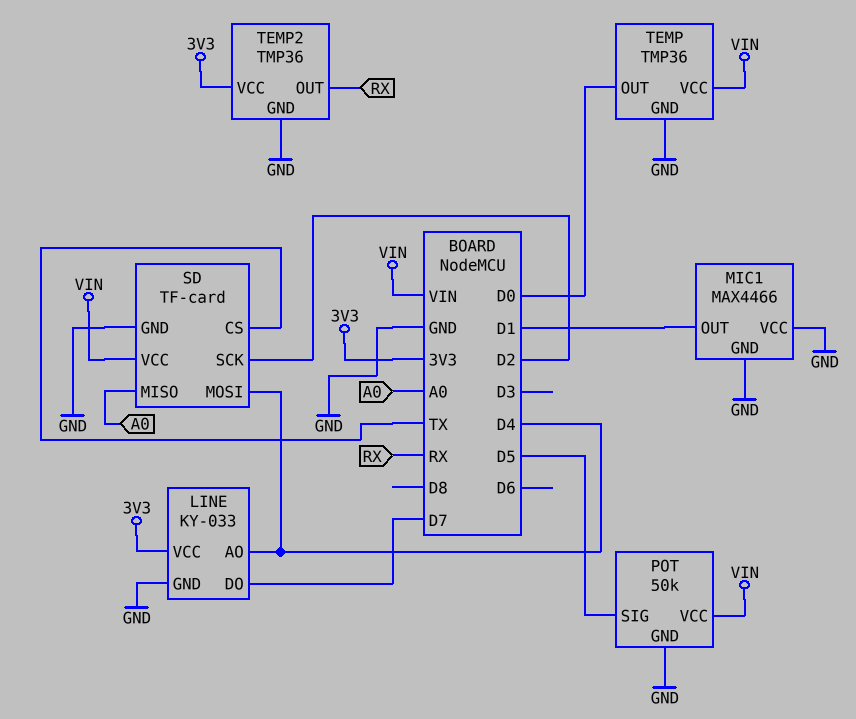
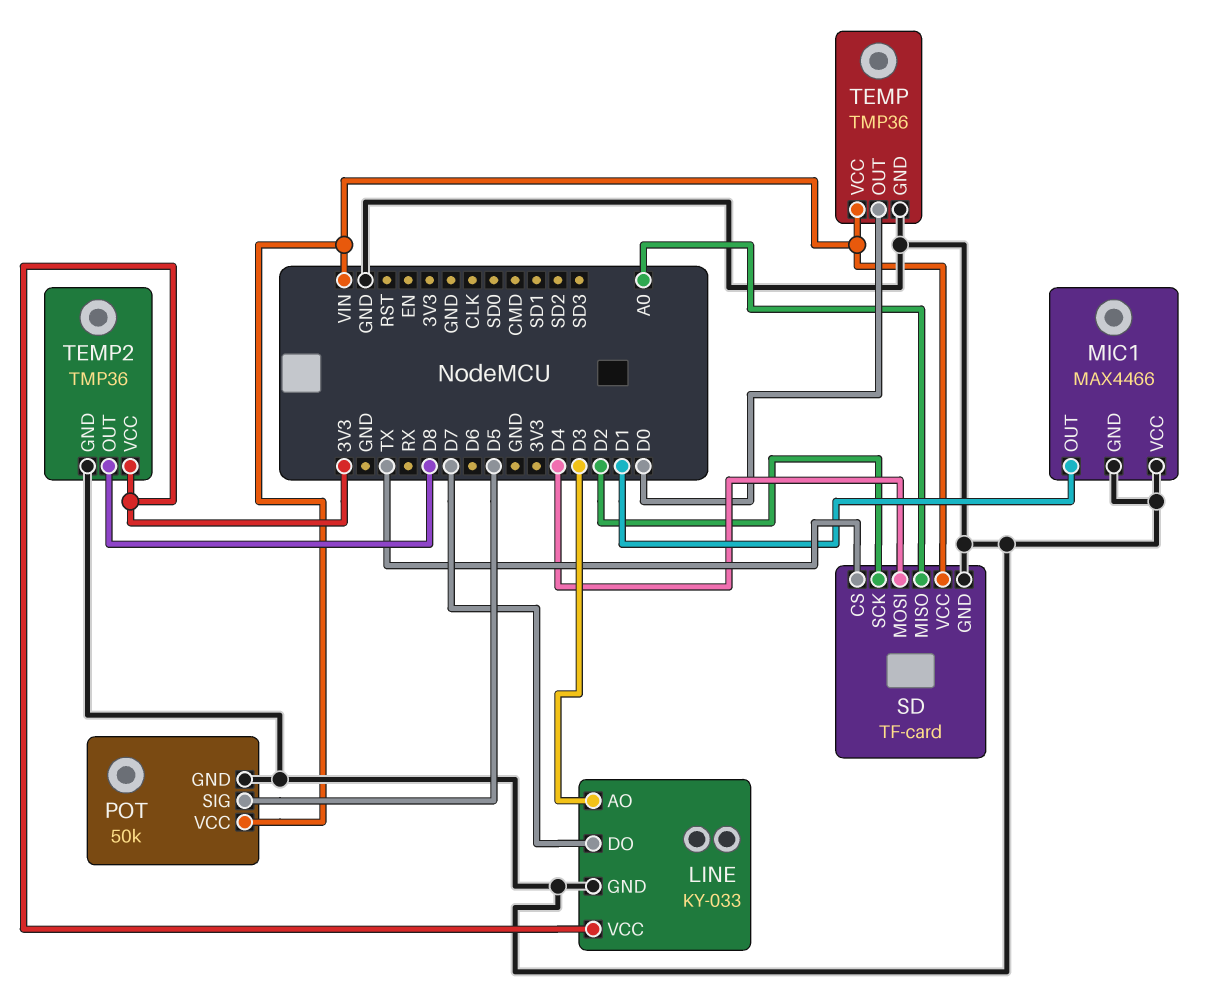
LINE pin AO: D4 -> D3
TEMP2 pin OUT: RX -> D8

